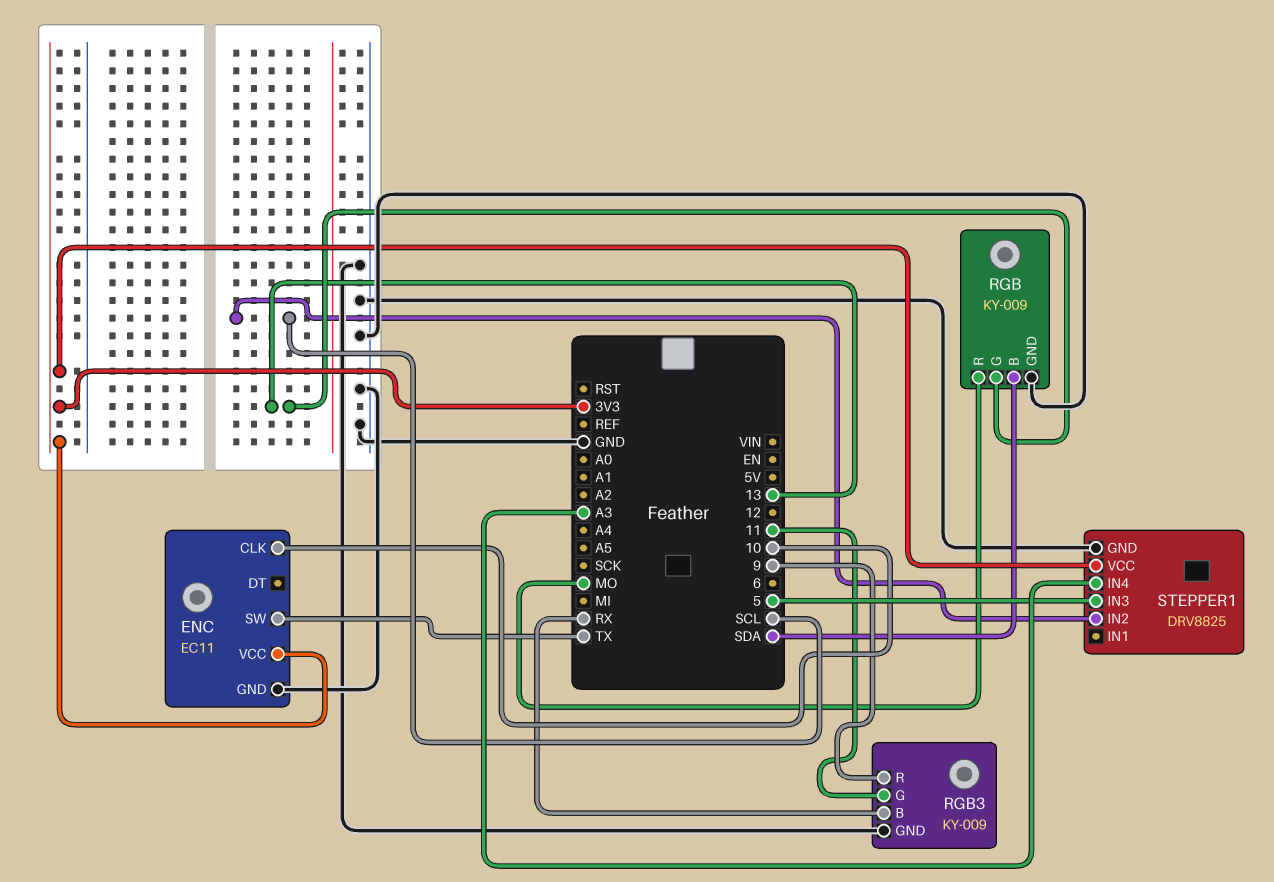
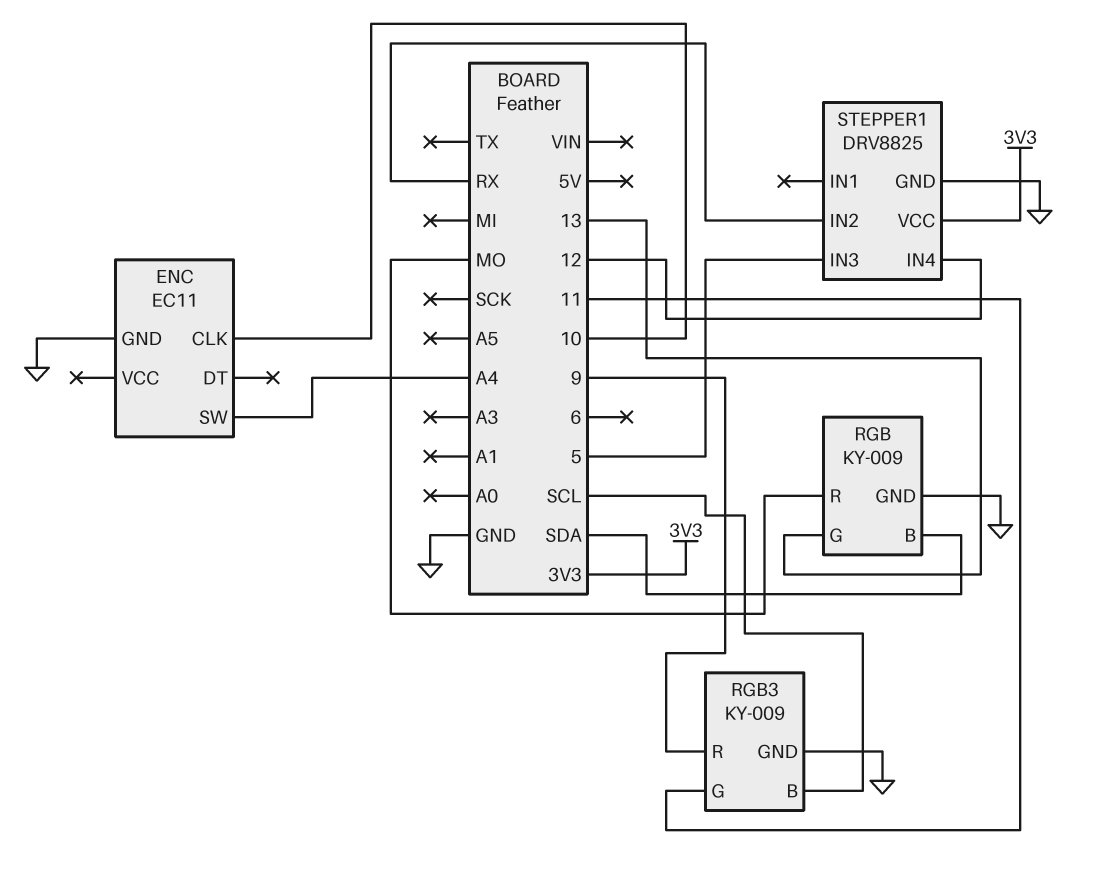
ENC pin SW: TX -> A4
ENC pin VCC: 3V3 -> none
RGB3 pin B: RX -> SCL
STEPPER1 pin IN2: SCL -> RX
STEPPER1 pin IN4: A3 -> 12

